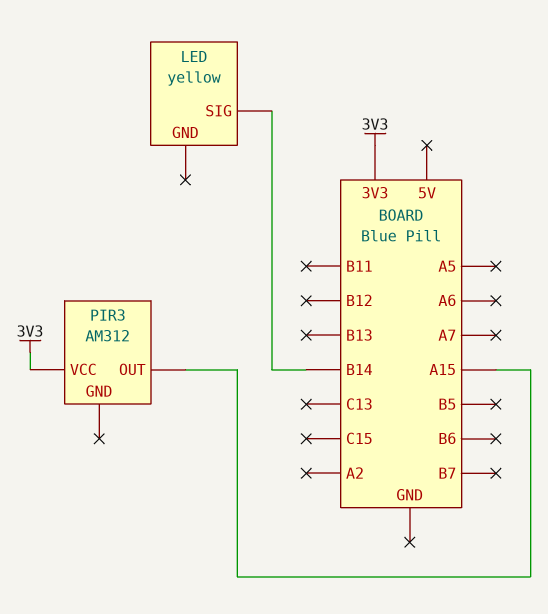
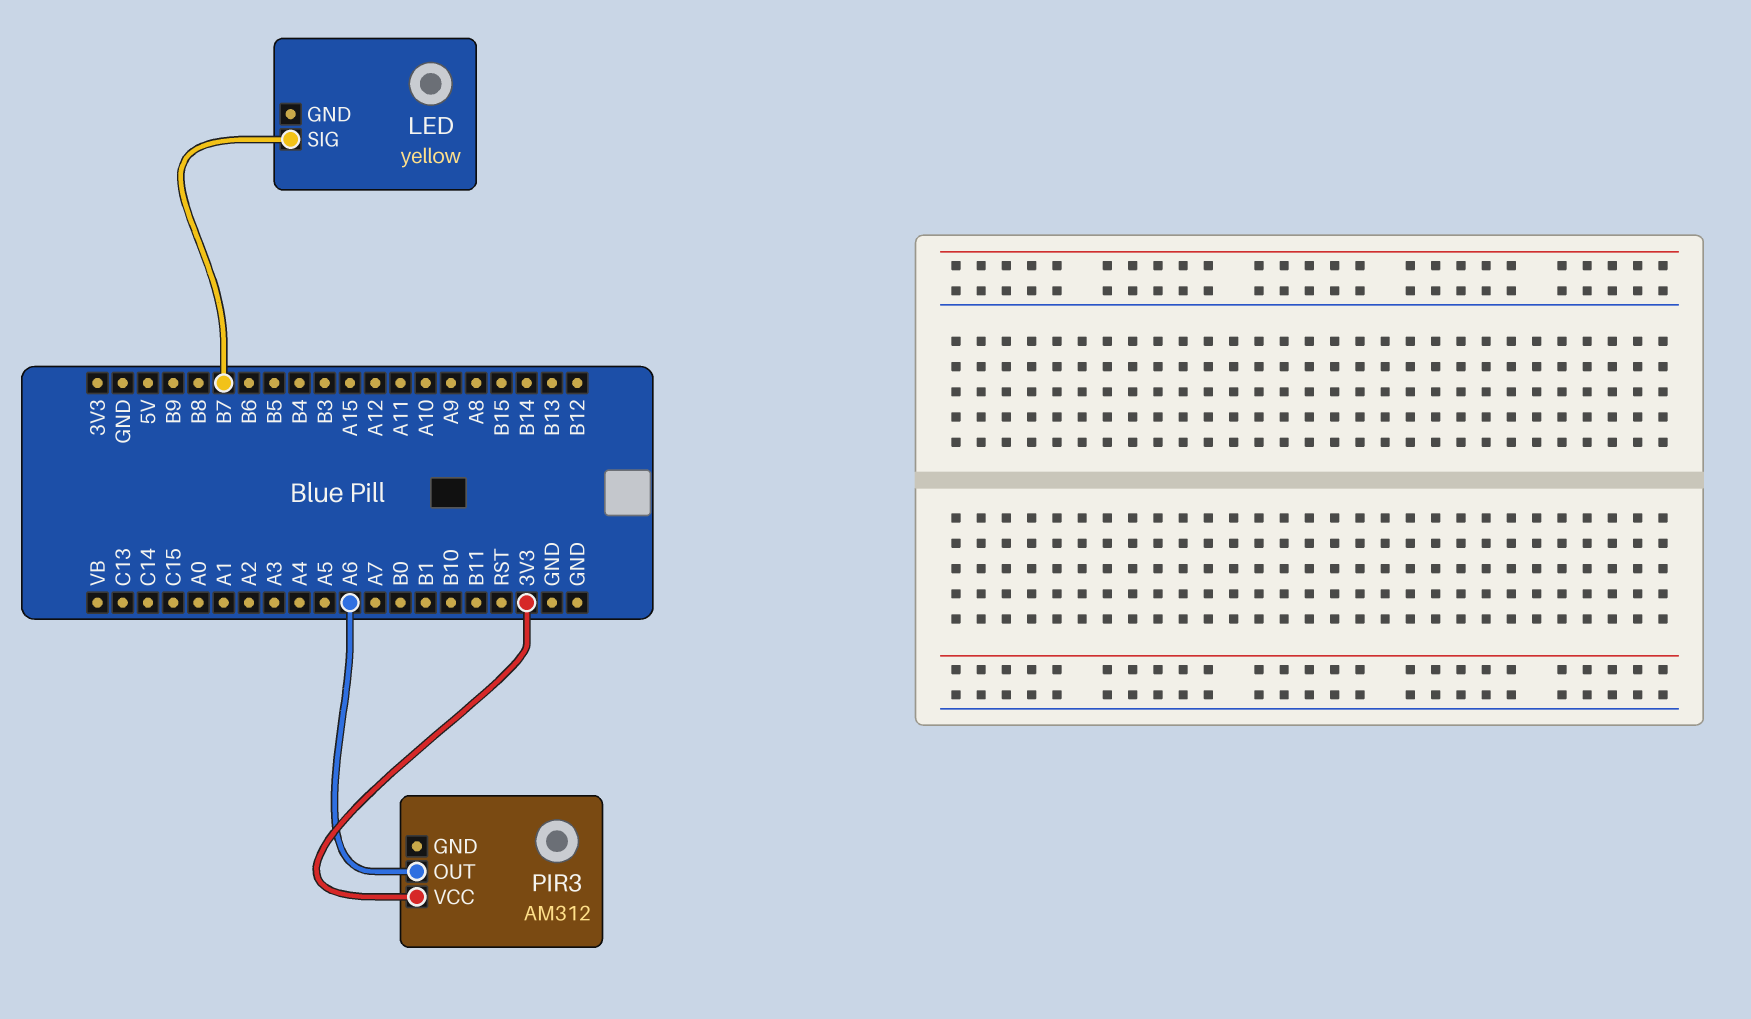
LED pin SIG: B14 -> B7
PIR3 pin OUT: A15 -> A6

